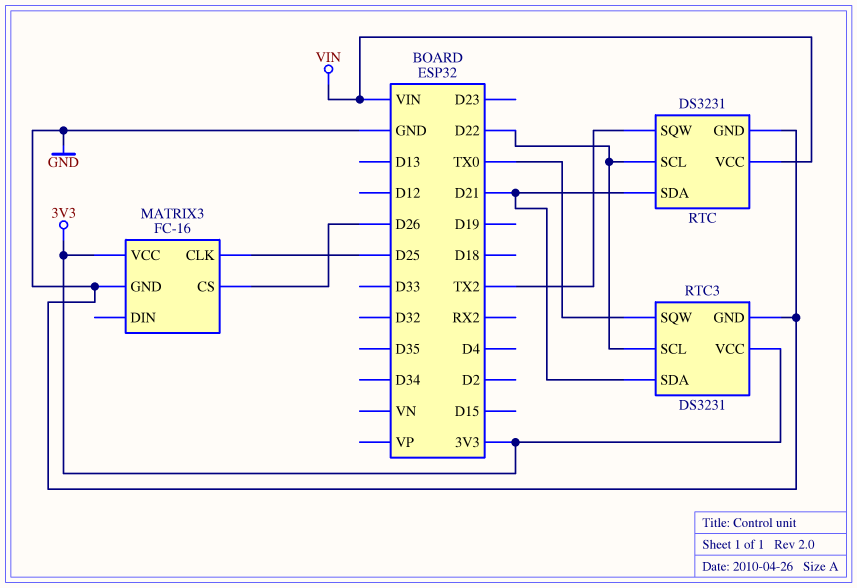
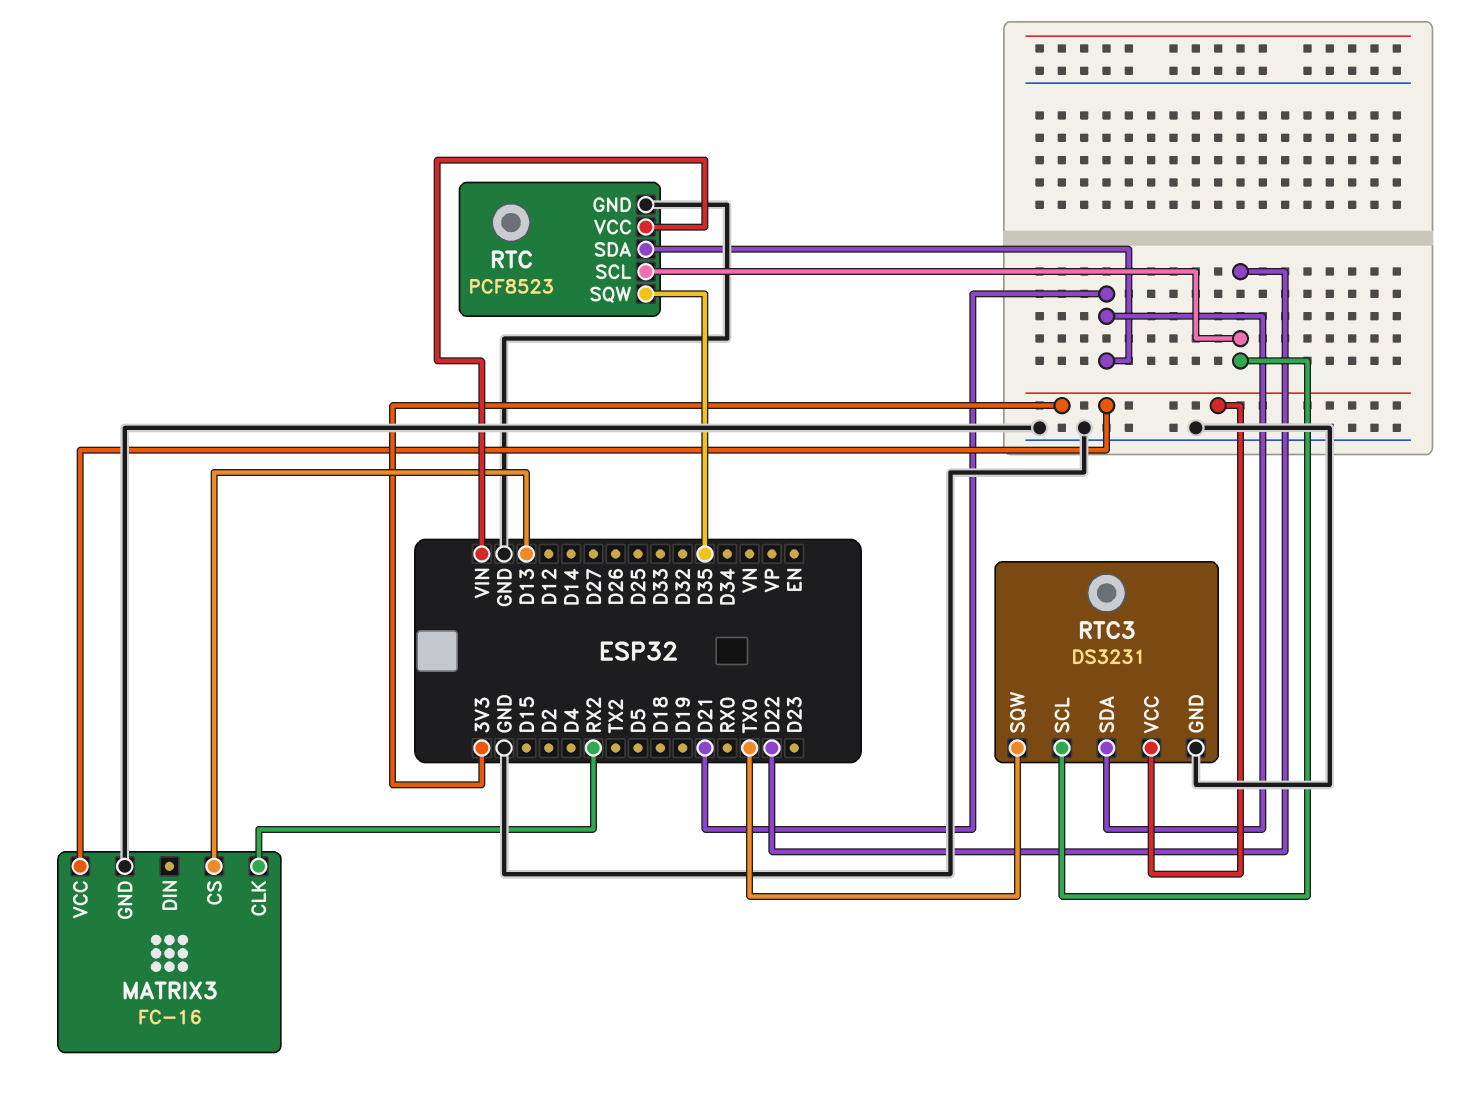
MATRIX3 pin CLK: D25 -> RX2
MATRIX3 pin CS: D26 -> D13
RTC: DS3231 -> PCF8523
RTC pin SQW: TX2 -> D35

